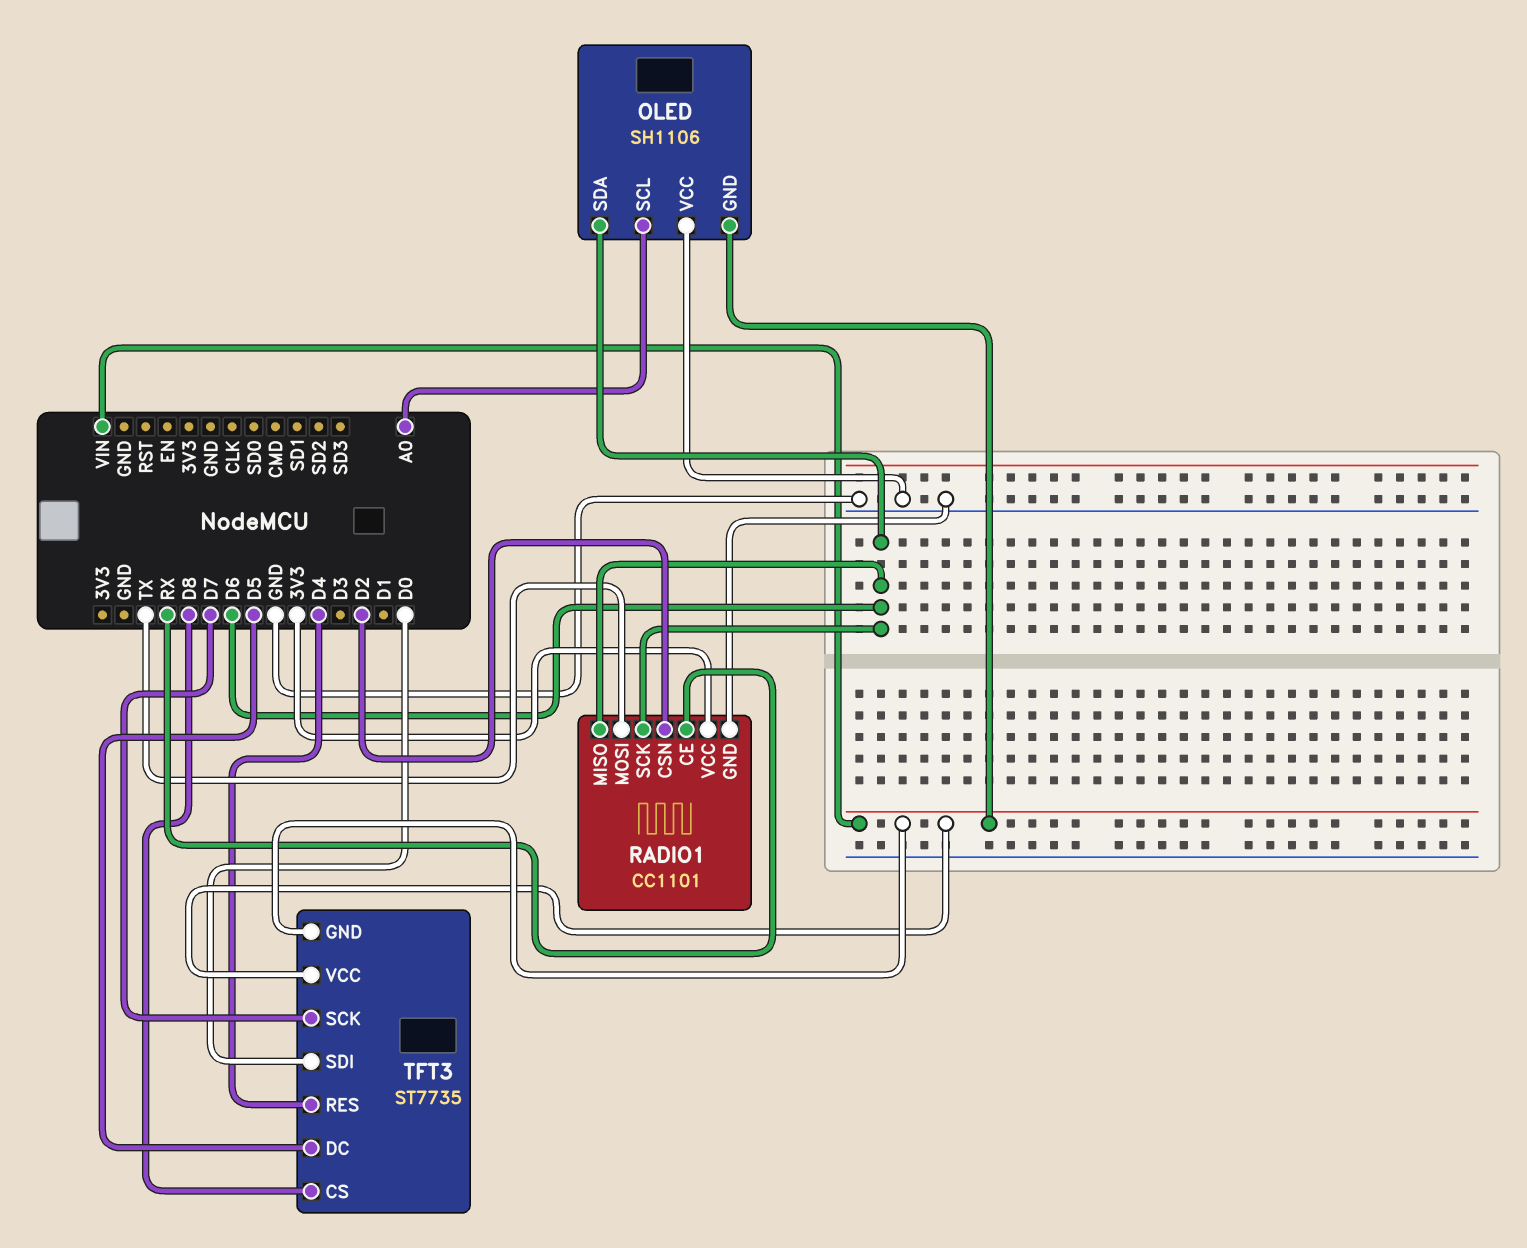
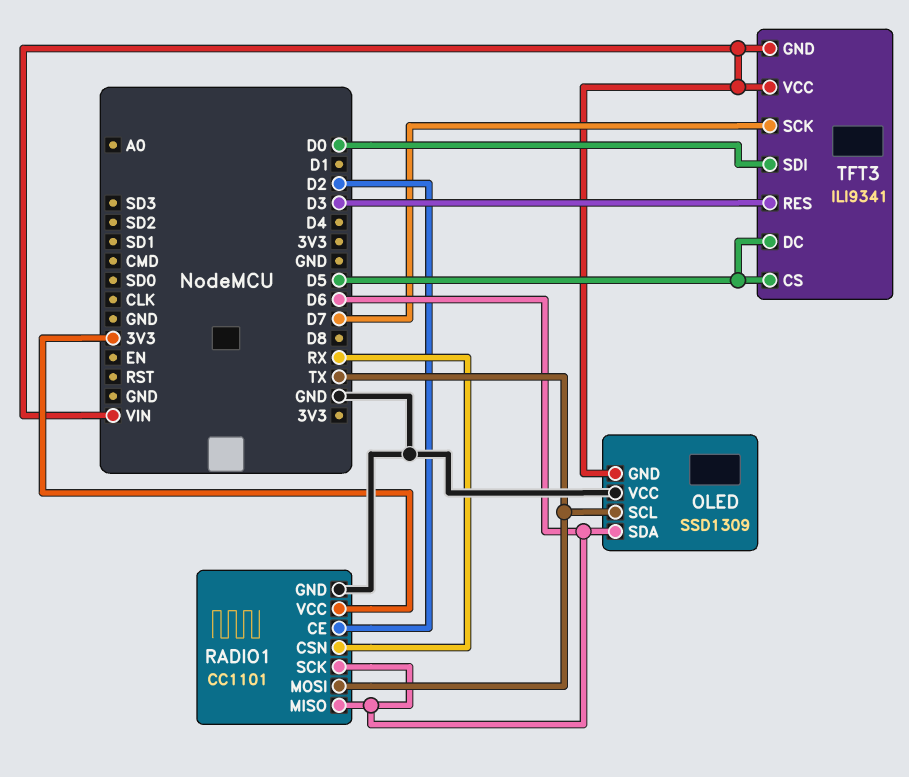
OLED: SH1106 -> SSD1309
OLED pin SCL: A0 -> TX
RADIO1 pin CE: RX -> D2
RADIO1 pin CSN: D2 -> RX
TFT3: ST7735 -> ILI9341
TFT3 pin CS: D8 -> D5
TFT3 pin RES: D4 -> D3

